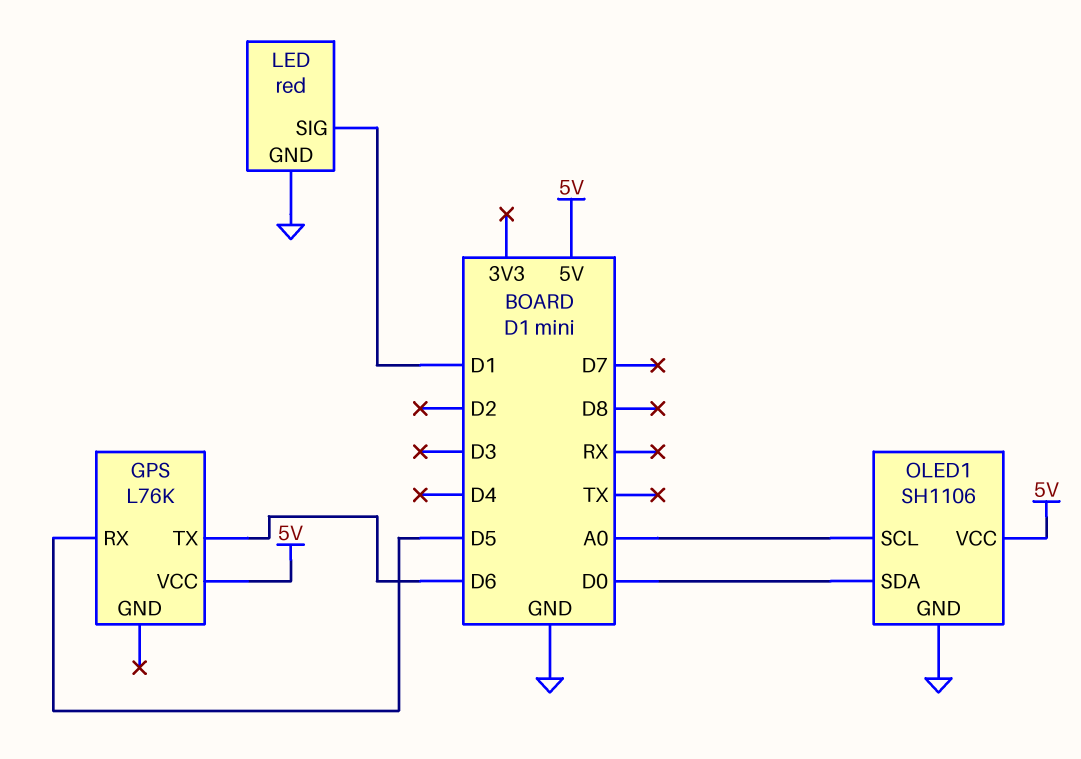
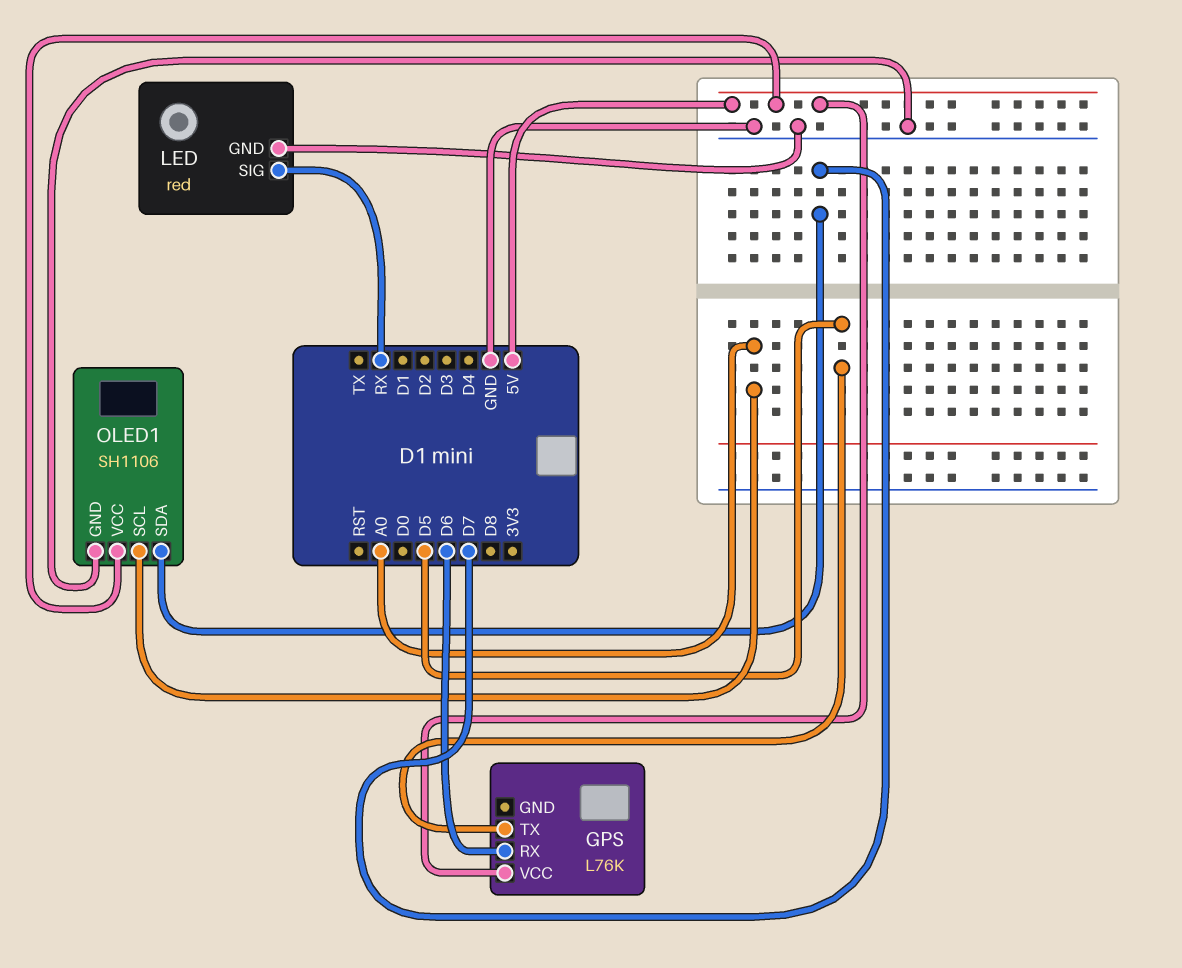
GPS pin RX: D5 -> D6
GPS pin TX: D6 -> D5
LED pin SIG: D1 -> RX
OLED1 pin SDA: D0 -> D7

